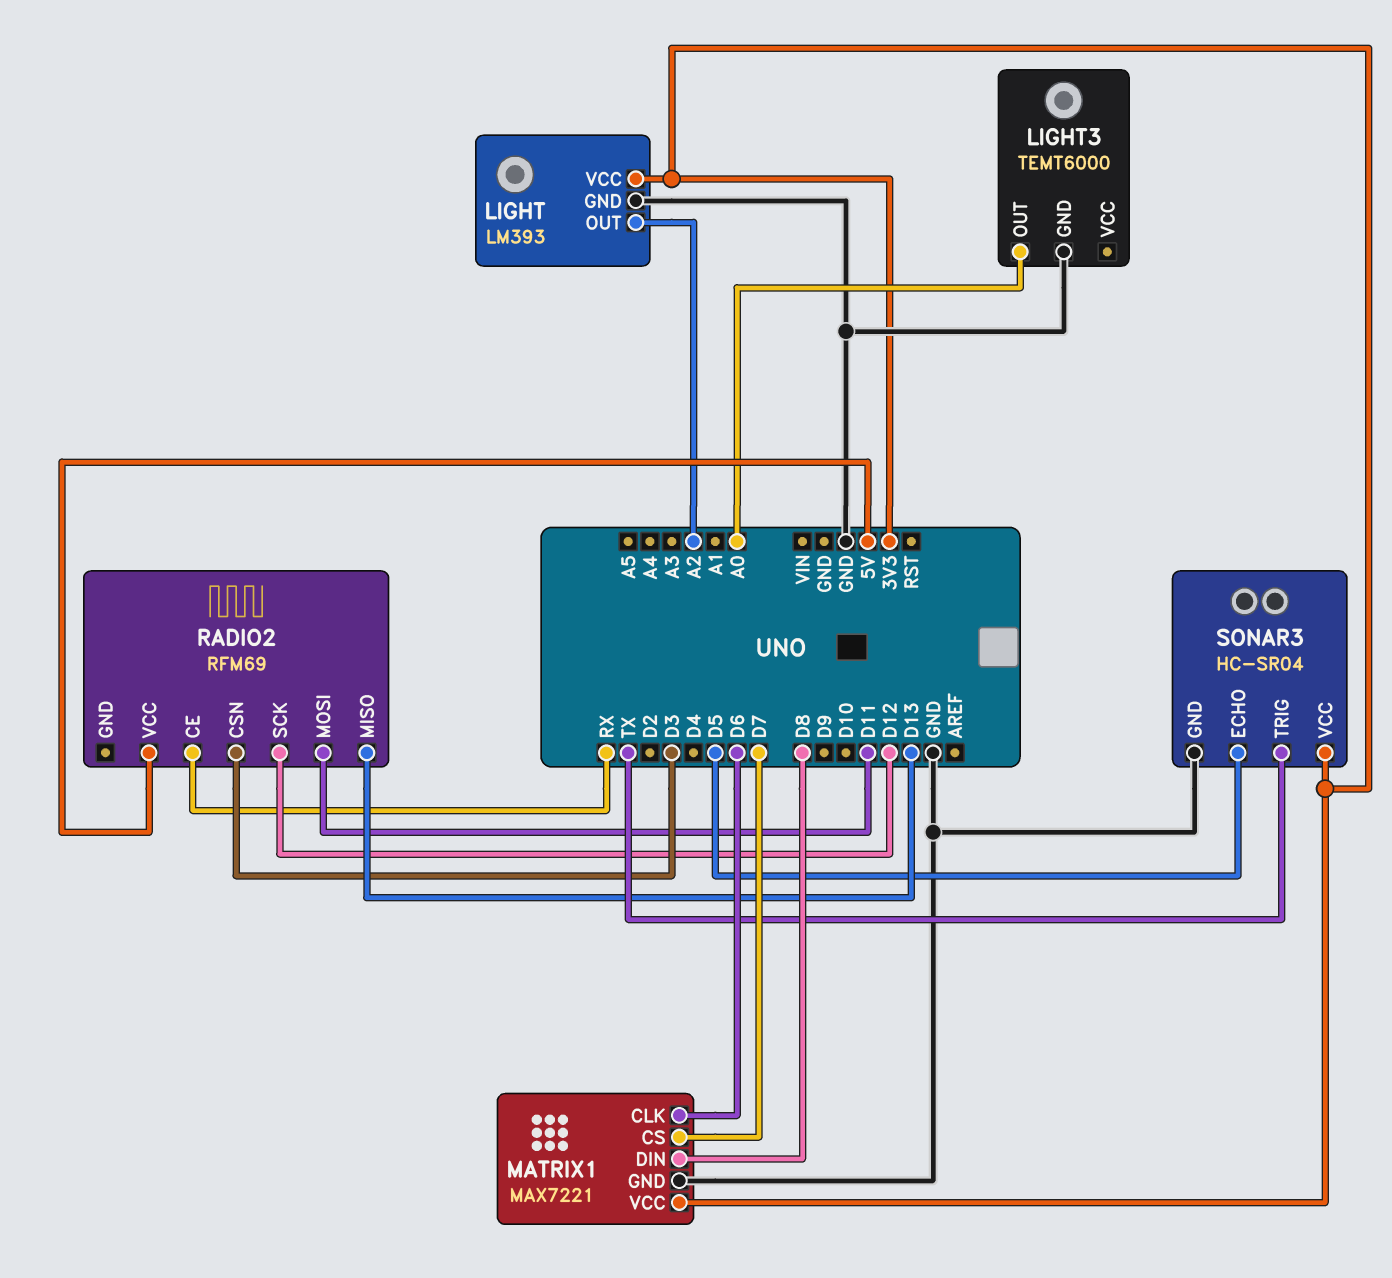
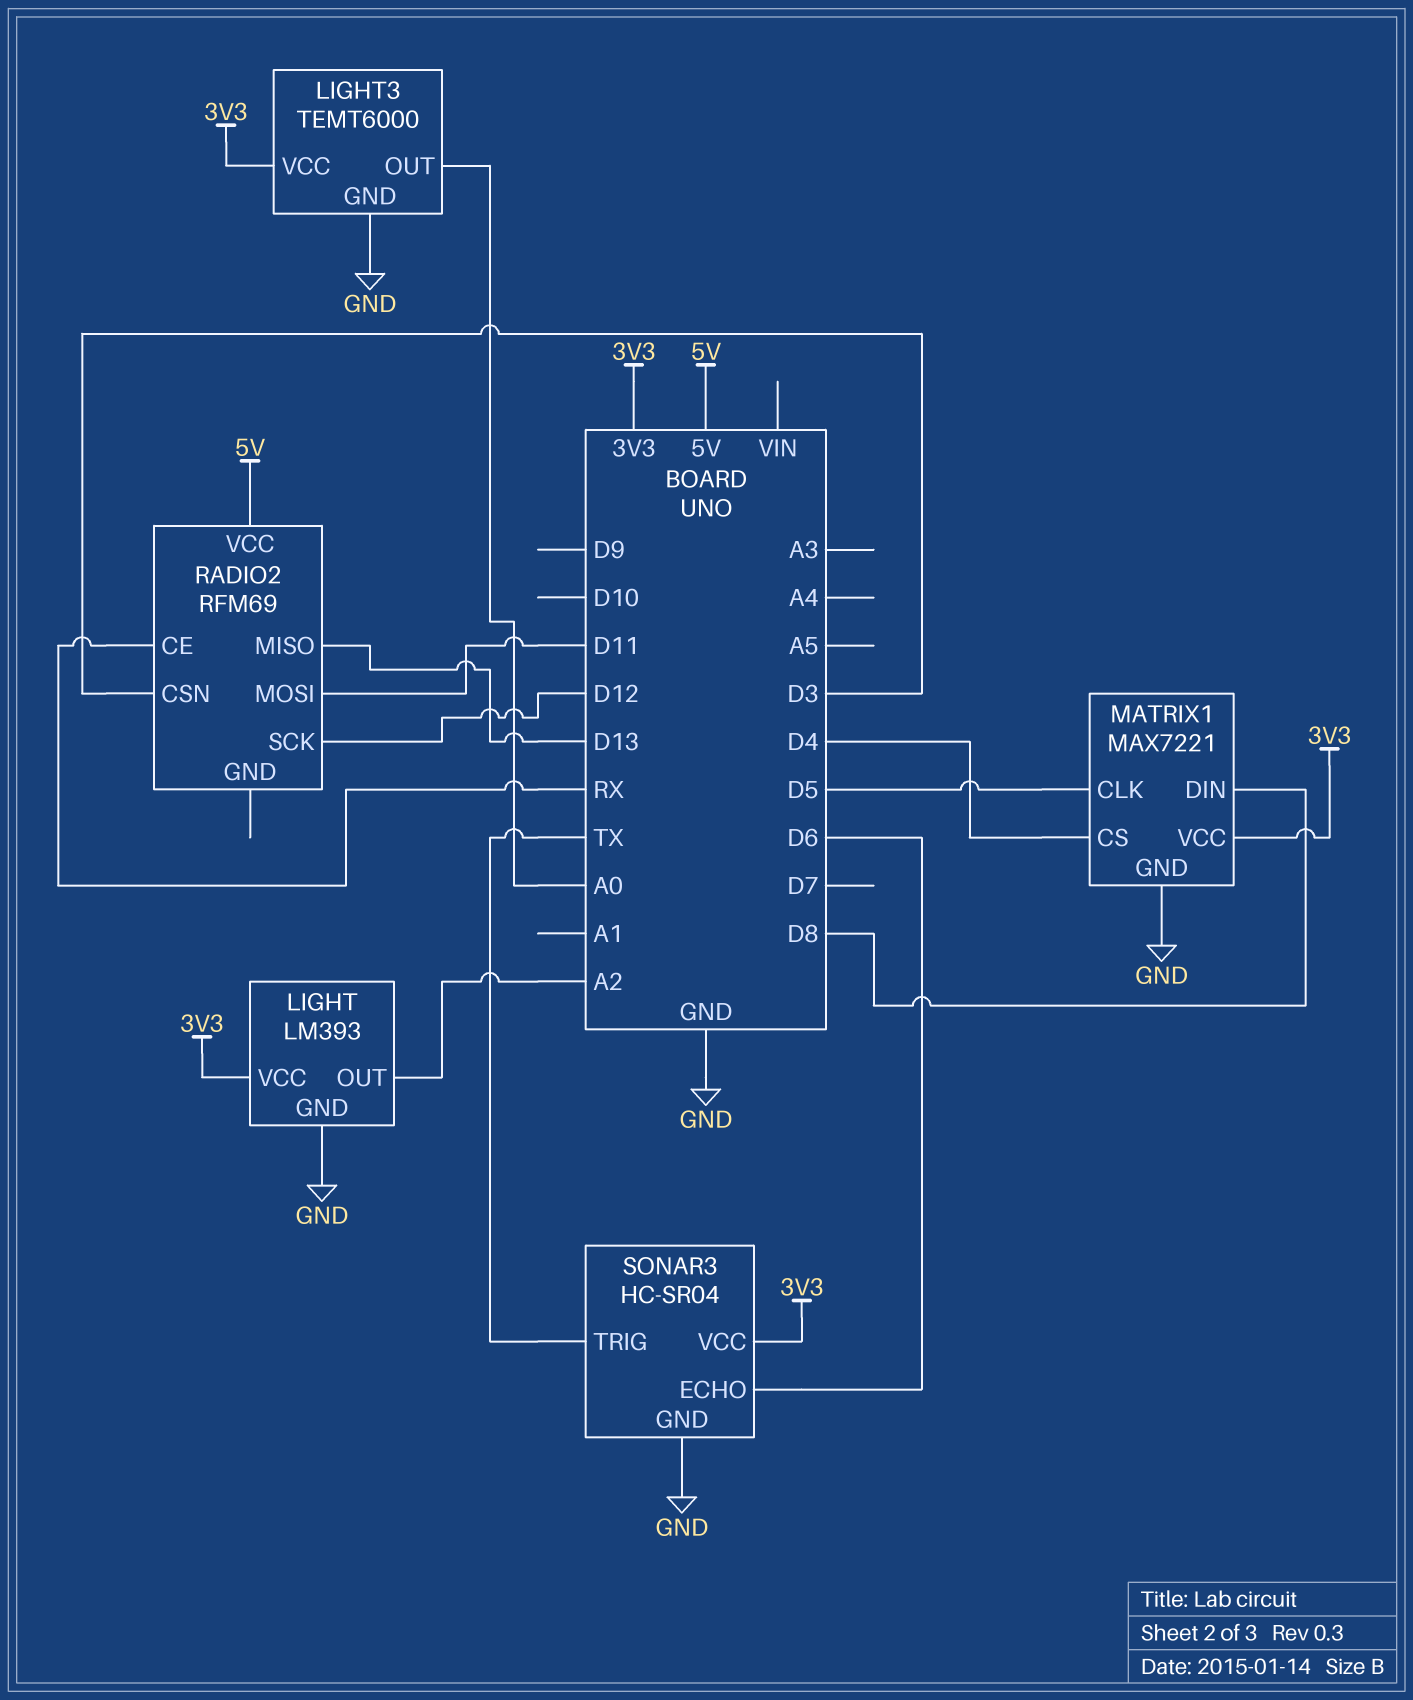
LIGHT3 pin VCC: none -> 3V3
MATRIX1 pin CLK: D6 -> D5
MATRIX1 pin CS: D7 -> D4
SONAR3 pin ECHO: D5 -> D6

